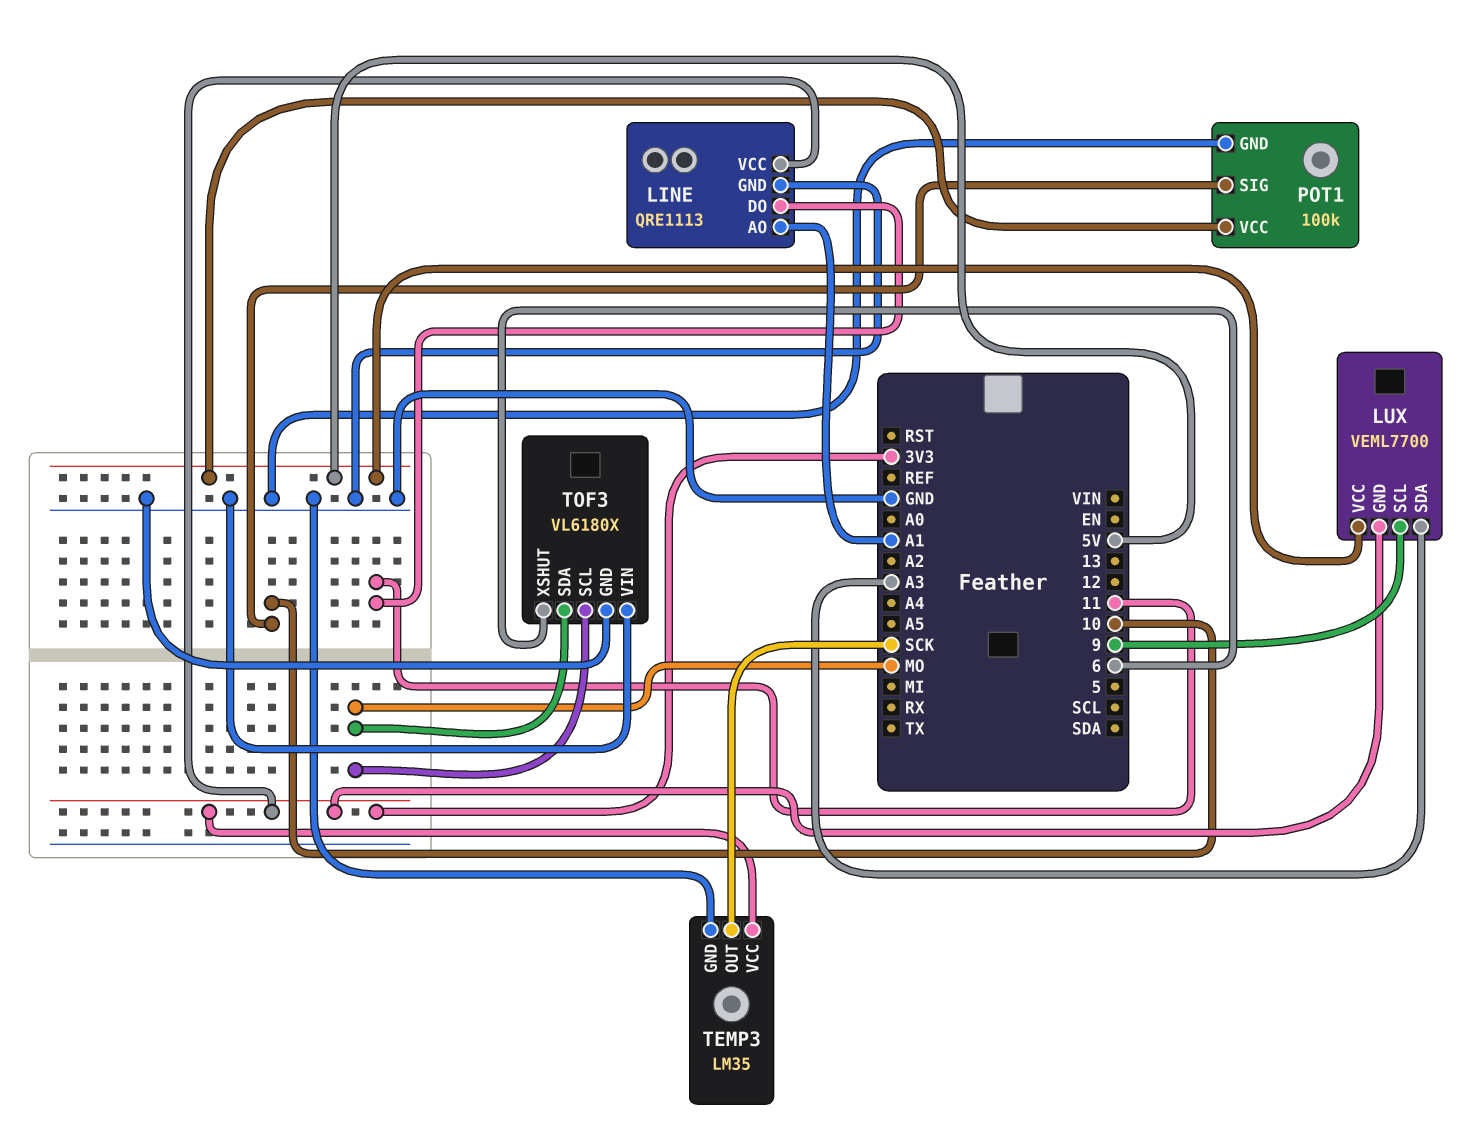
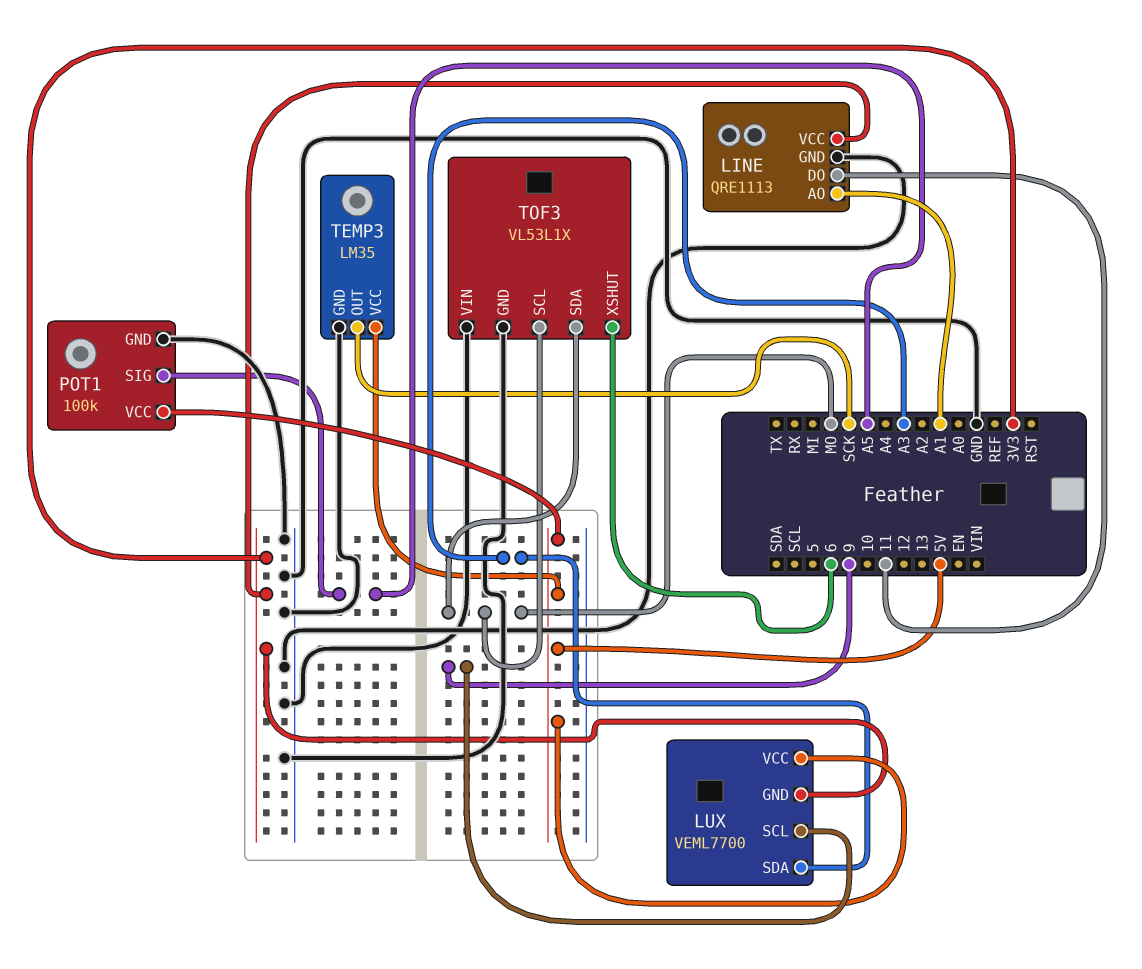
POT1 pin SIG: 10 -> A5
TEMP3 pin VCC: 3V3 -> 5V
TOF3: VL6180X -> VL53L1X

